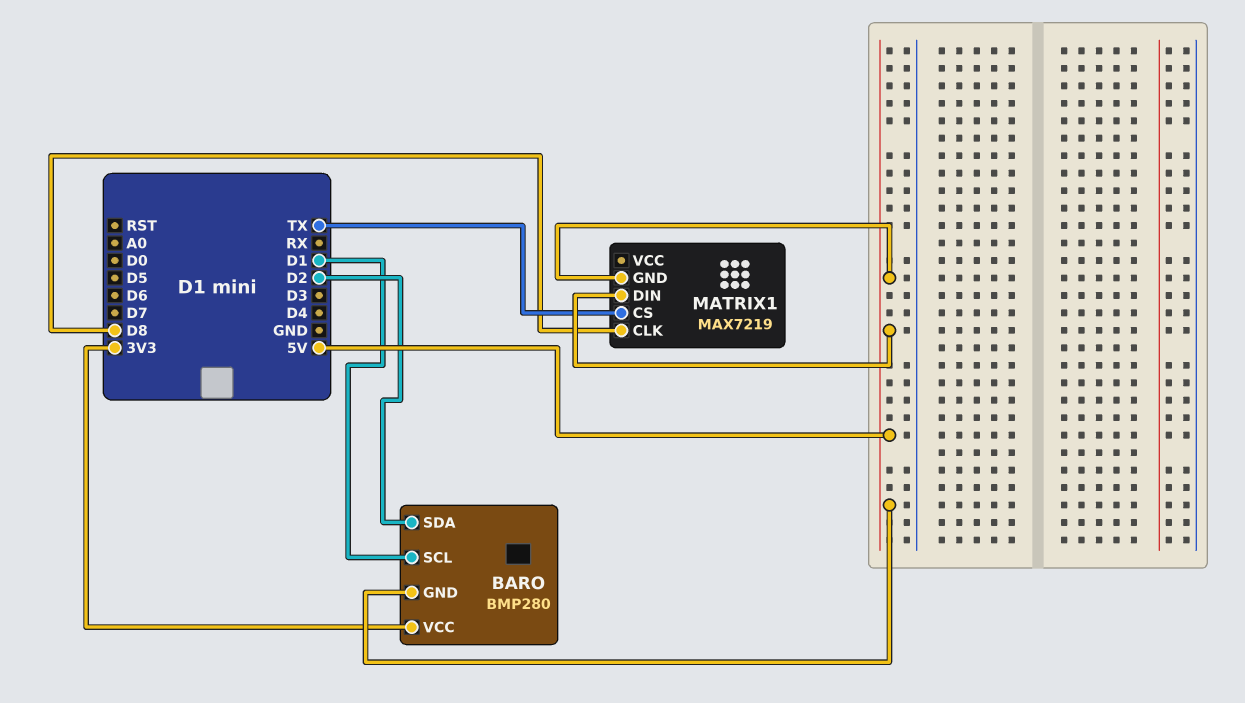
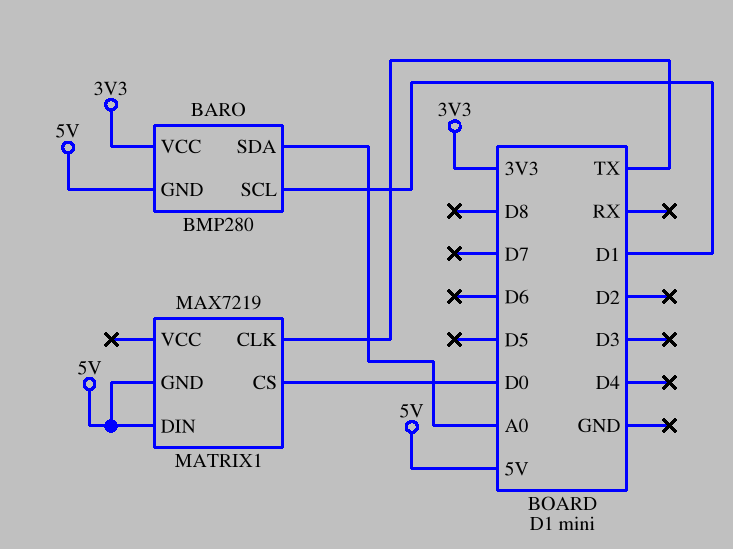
BARO pin SDA: D2 -> A0
MATRIX1 pin CLK: D8 -> TX
MATRIX1 pin CS: TX -> D0

